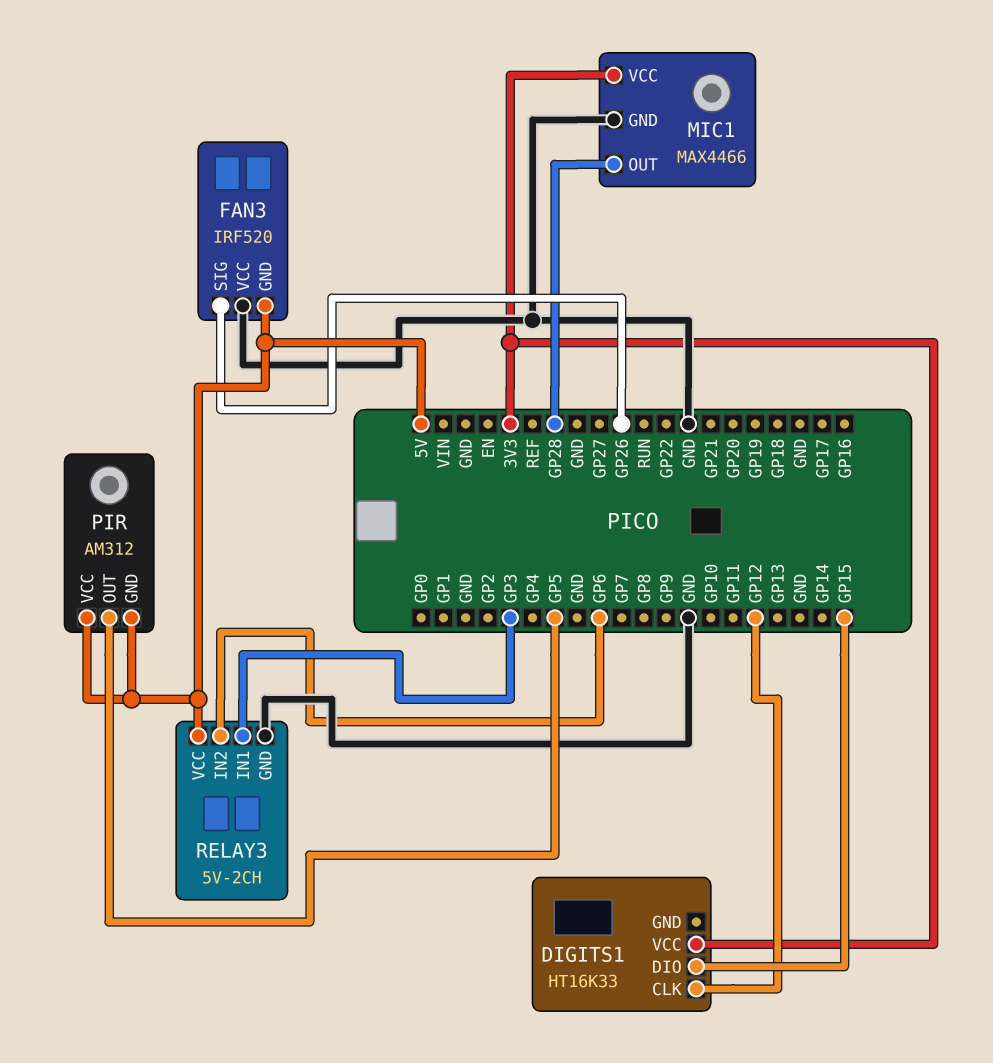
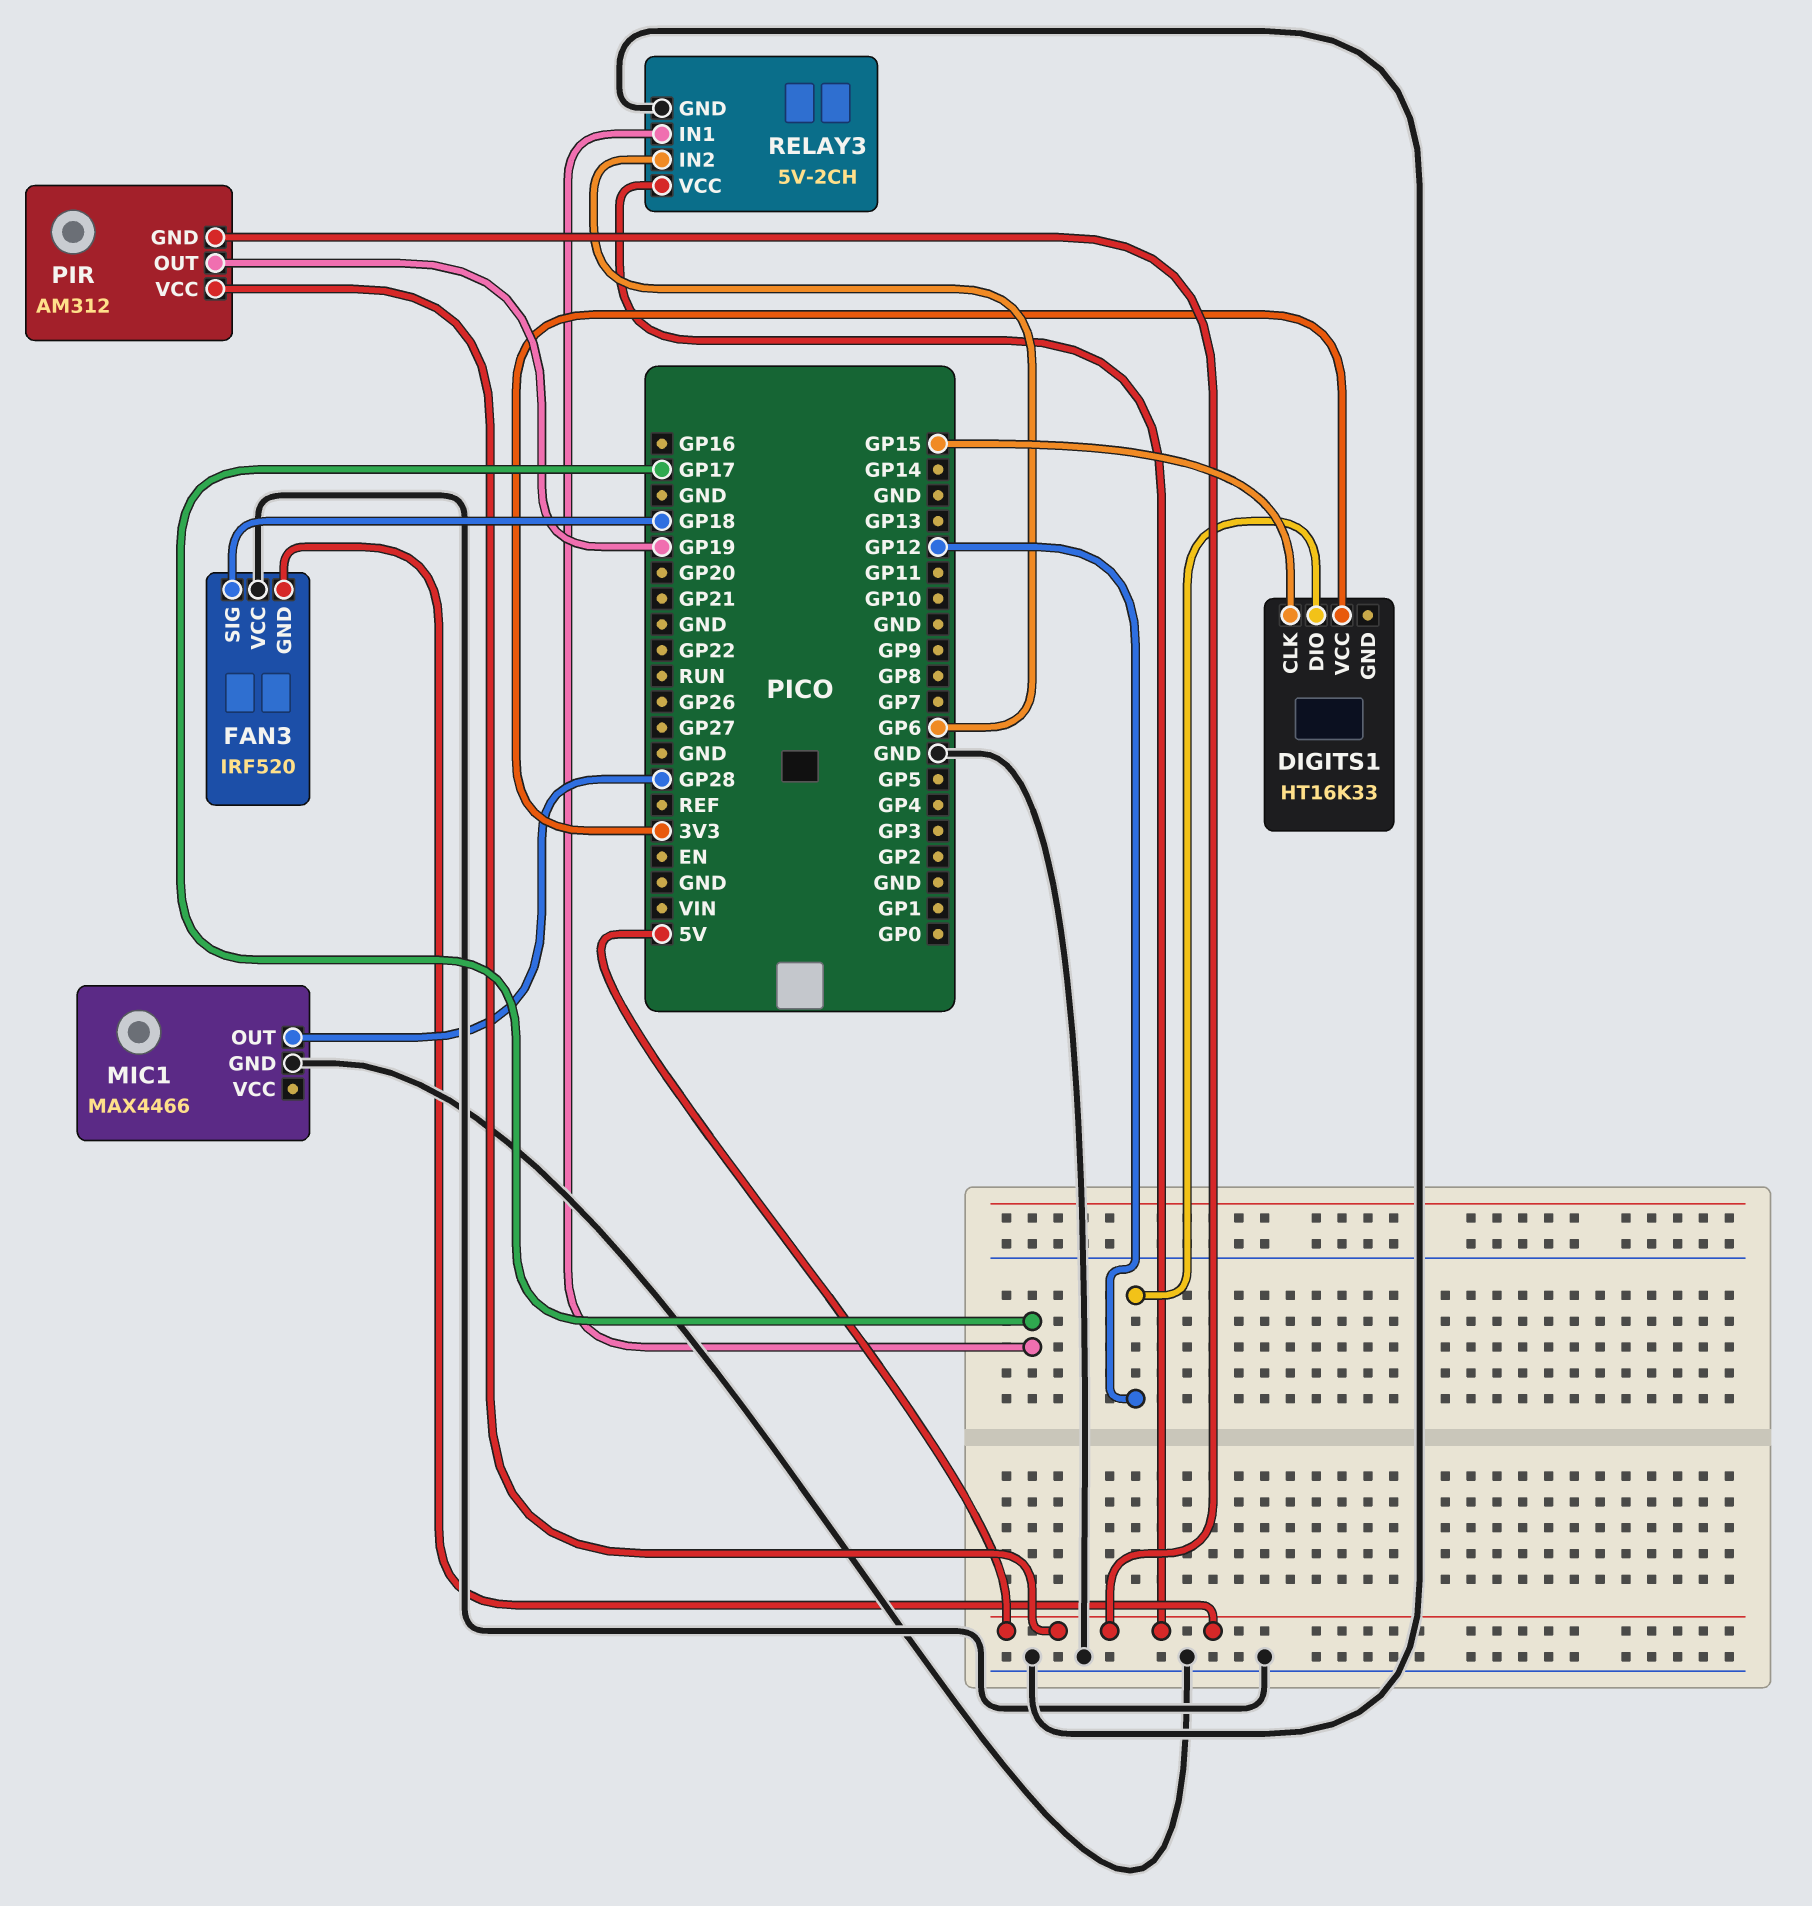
DIGITS1 pin CLK: GP12 -> GP15
DIGITS1 pin DIO: GP15 -> GP12
FAN3 pin SIG: GP26 -> GP18
MIC1 pin VCC: 3V3 -> none
PIR pin OUT: GP5 -> GP19
RELAY3 pin IN1: GP3 -> GP17

